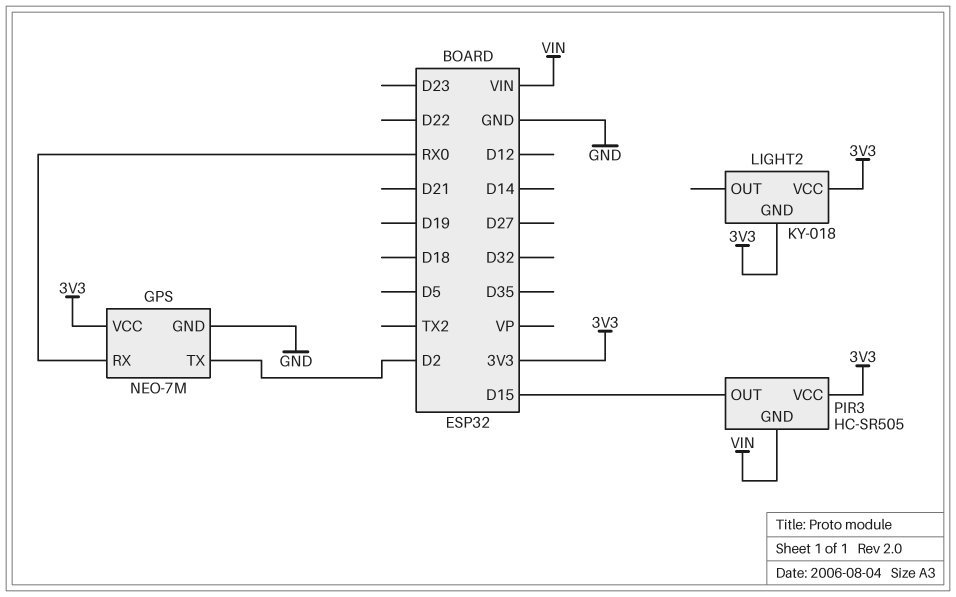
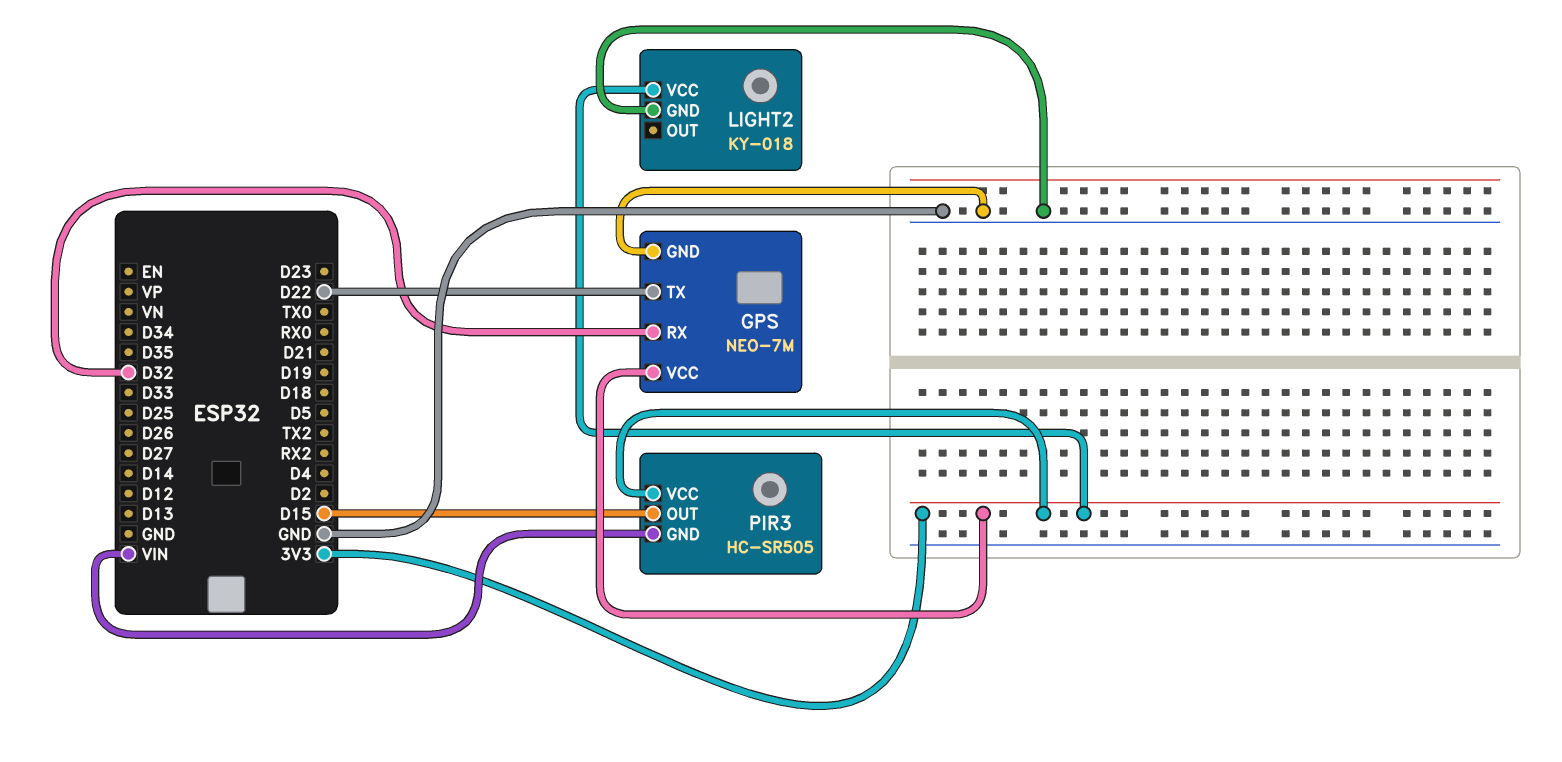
GPS pin RX: RX0 -> D32
GPS pin TX: D2 -> D22
LIGHT2 pin GND: 3V3 -> GND

